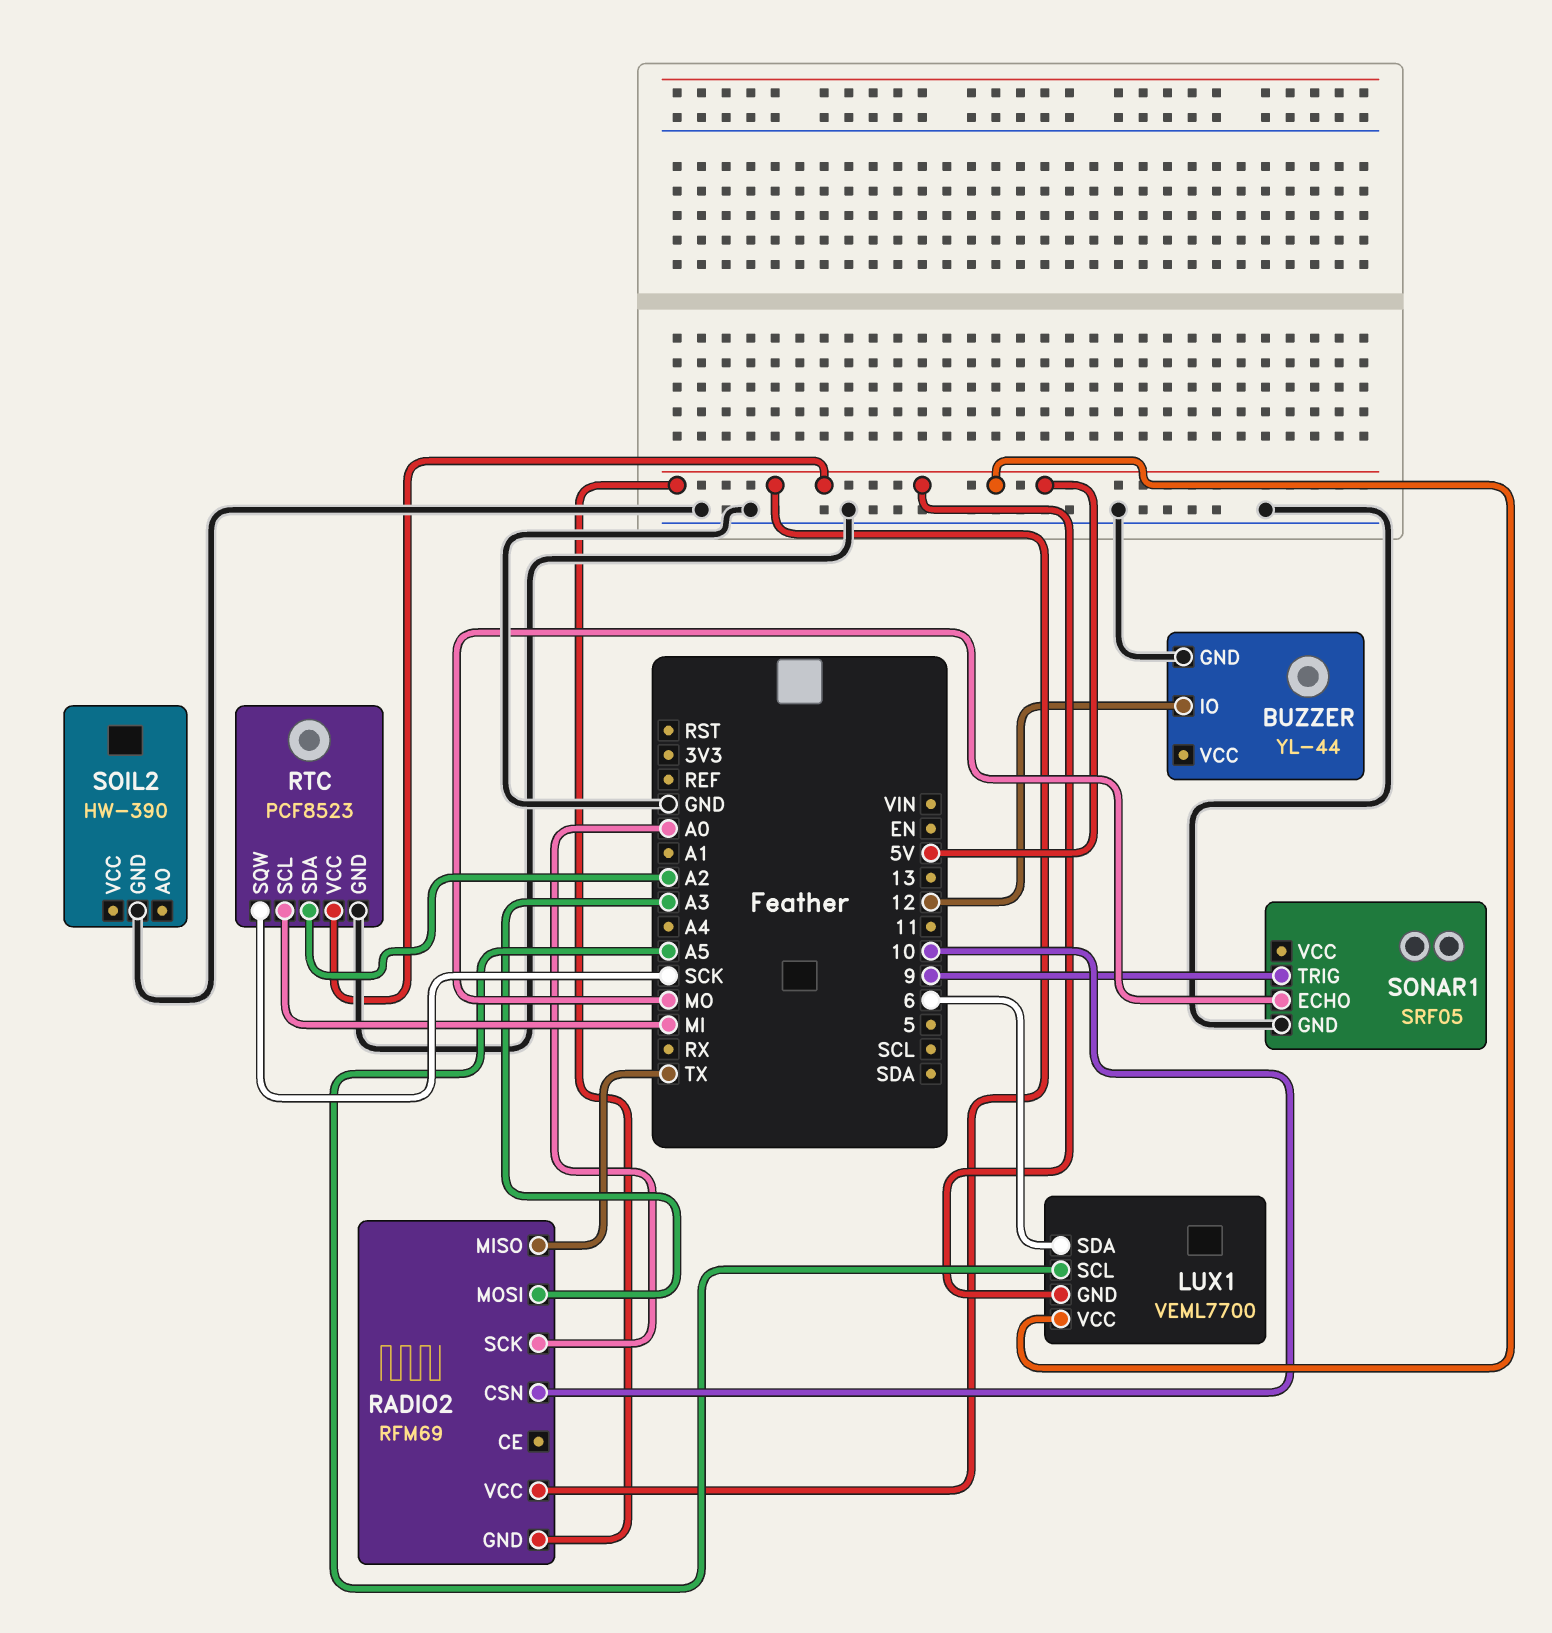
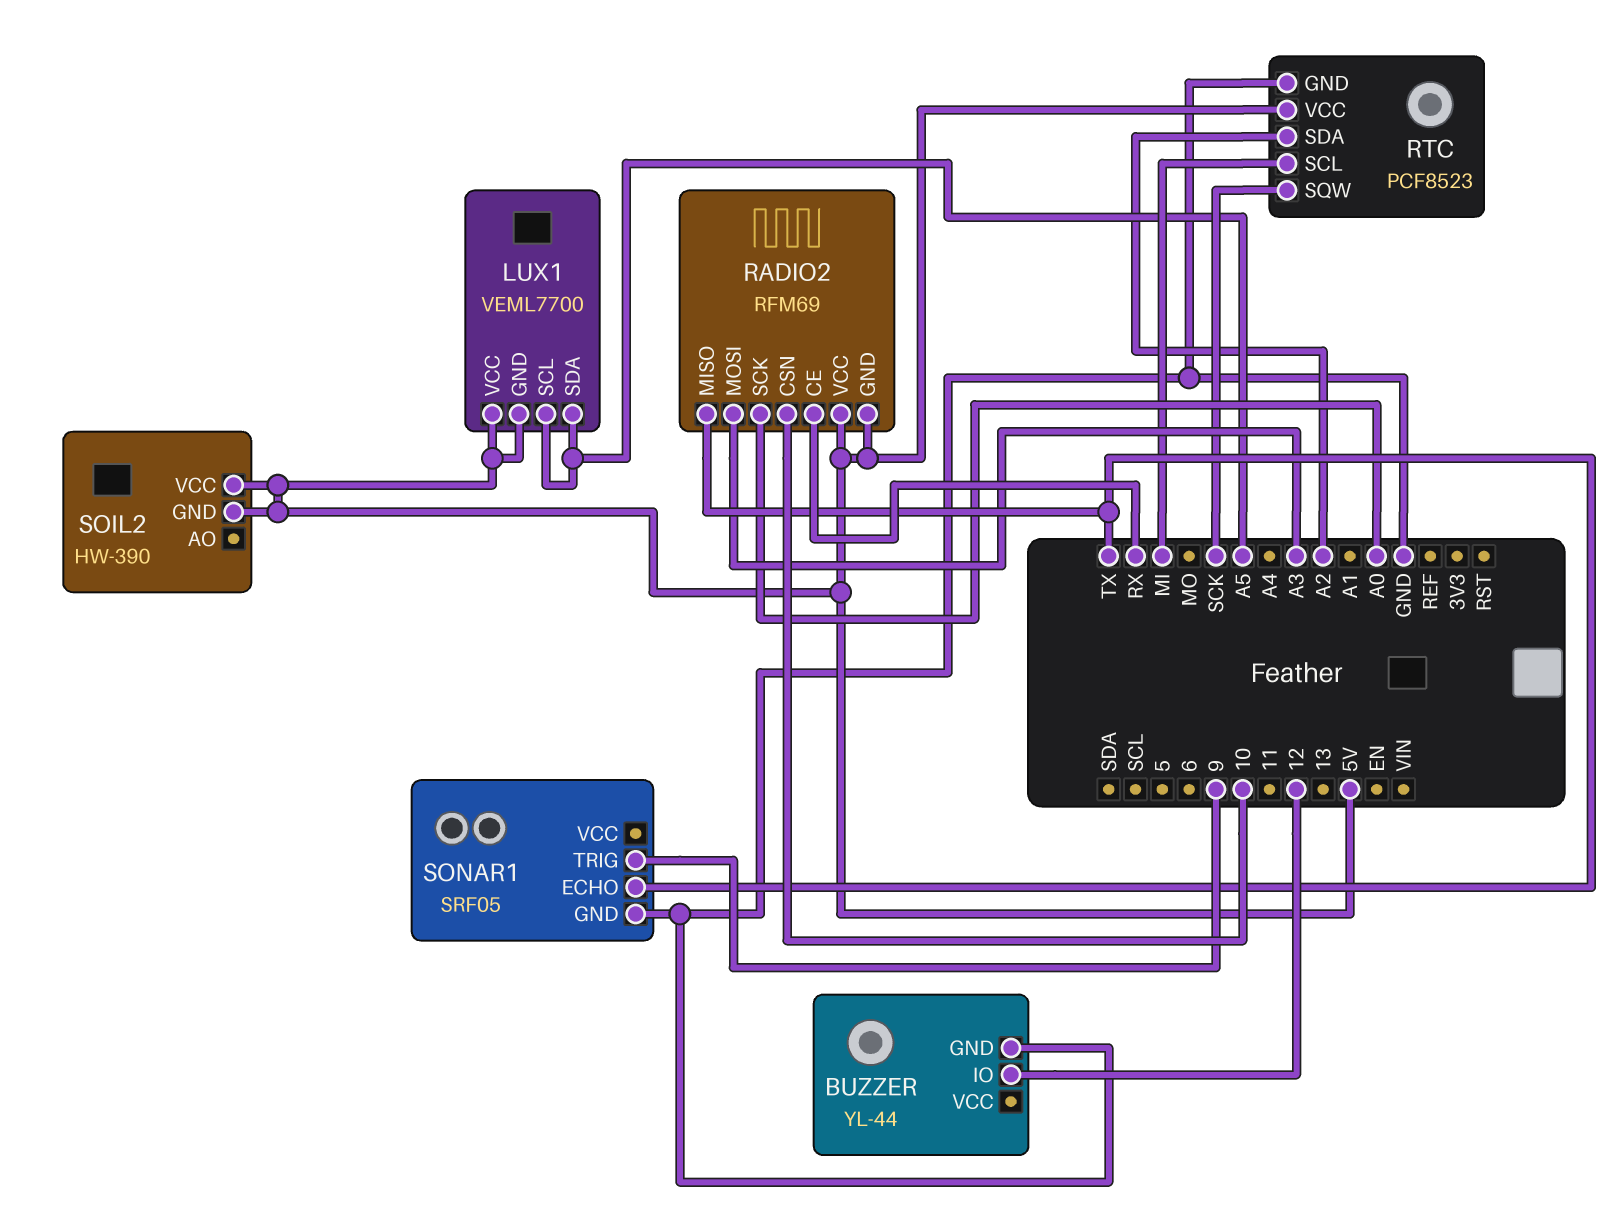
LUX1 pin SDA: 6 -> A5
RADIO2 pin CE: none -> RX
SOIL2 pin GND: GND -> 5V
SOIL2 pin VCC: none -> 5V
SONAR1 pin ECHO: MO -> TX

